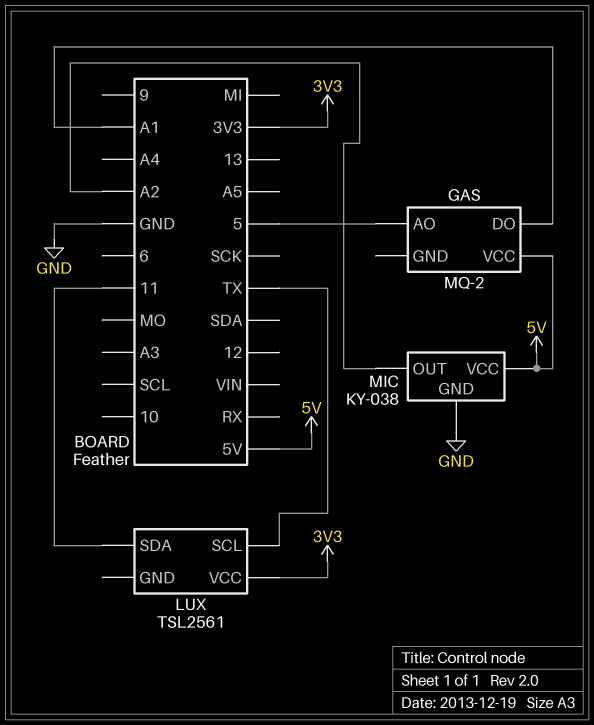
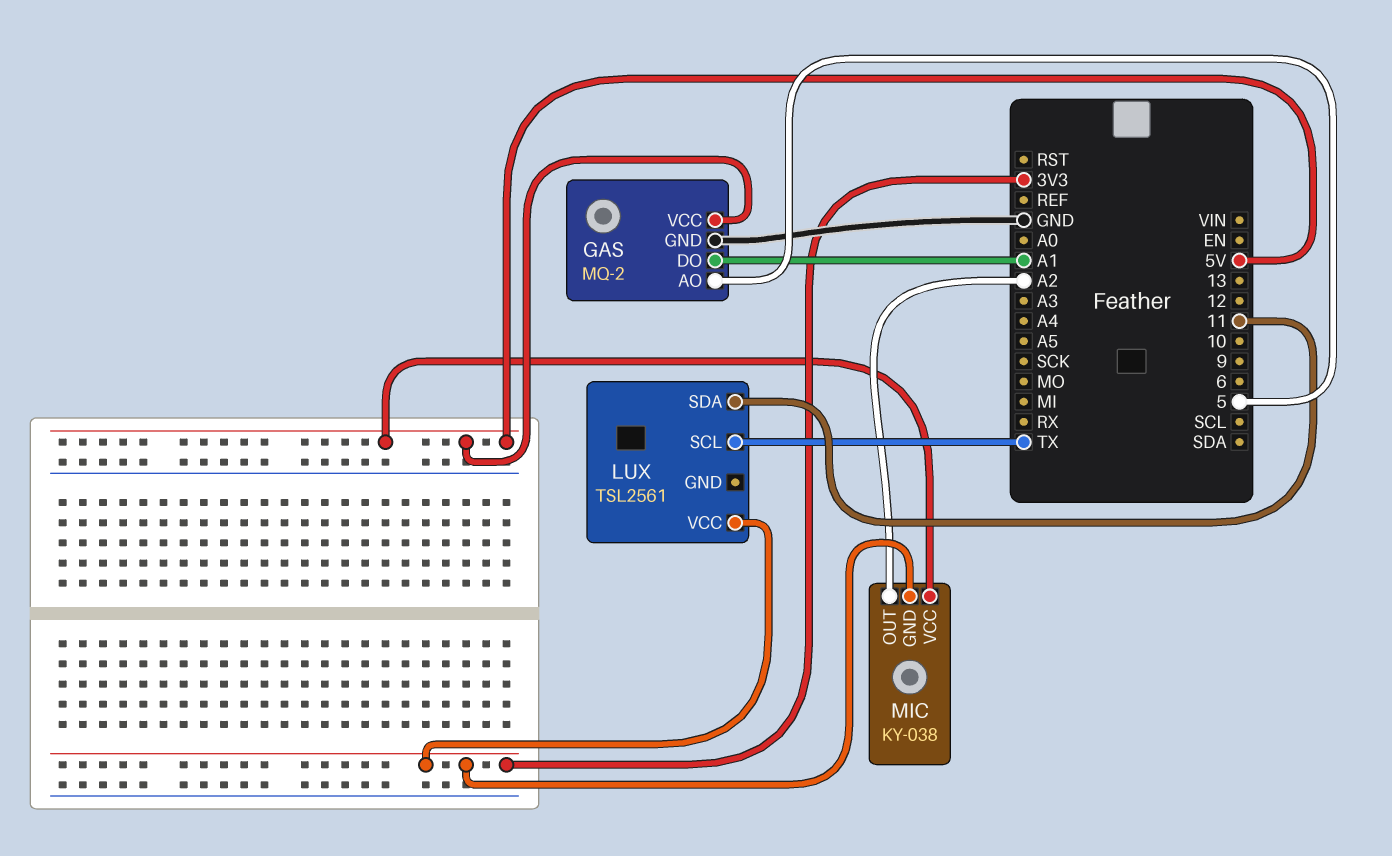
GAS pin GND: none -> GND
MIC pin GND: GND -> 3V3

